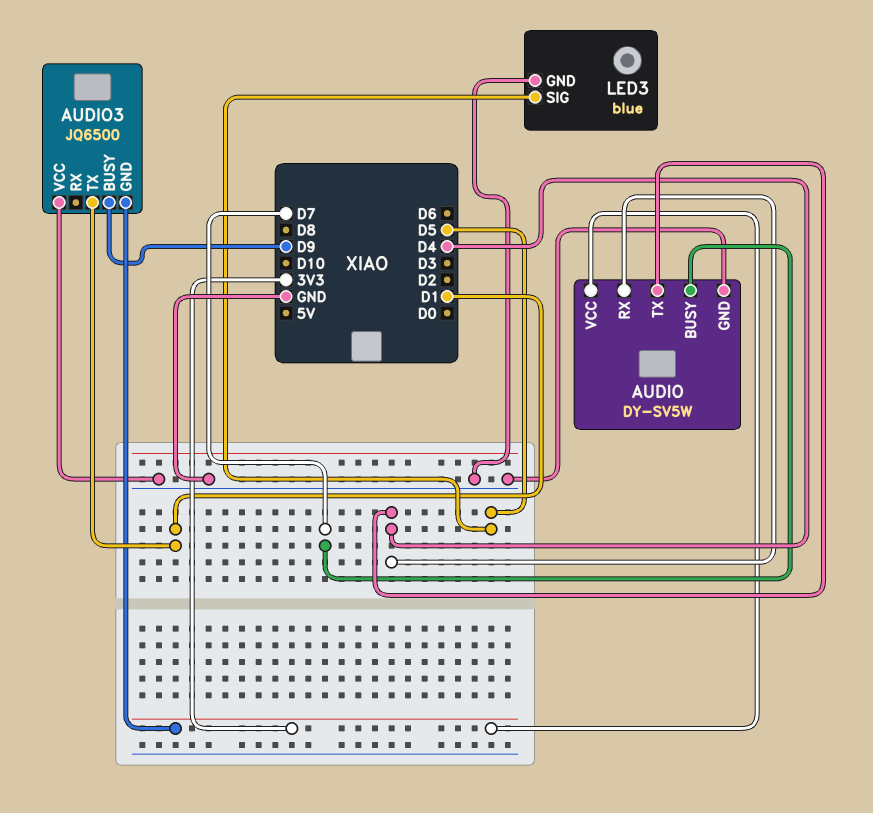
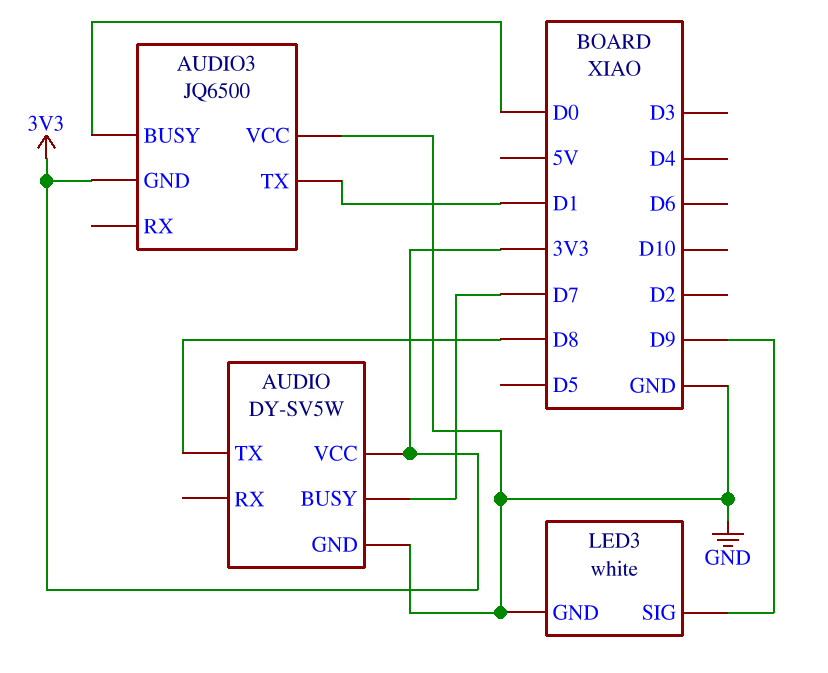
AUDIO pin RX: D4 -> none
AUDIO pin TX: D4 -> D8
AUDIO3 pin BUSY: D9 -> D0
LED3: blue -> white
LED3 pin SIG: D5 -> D9

